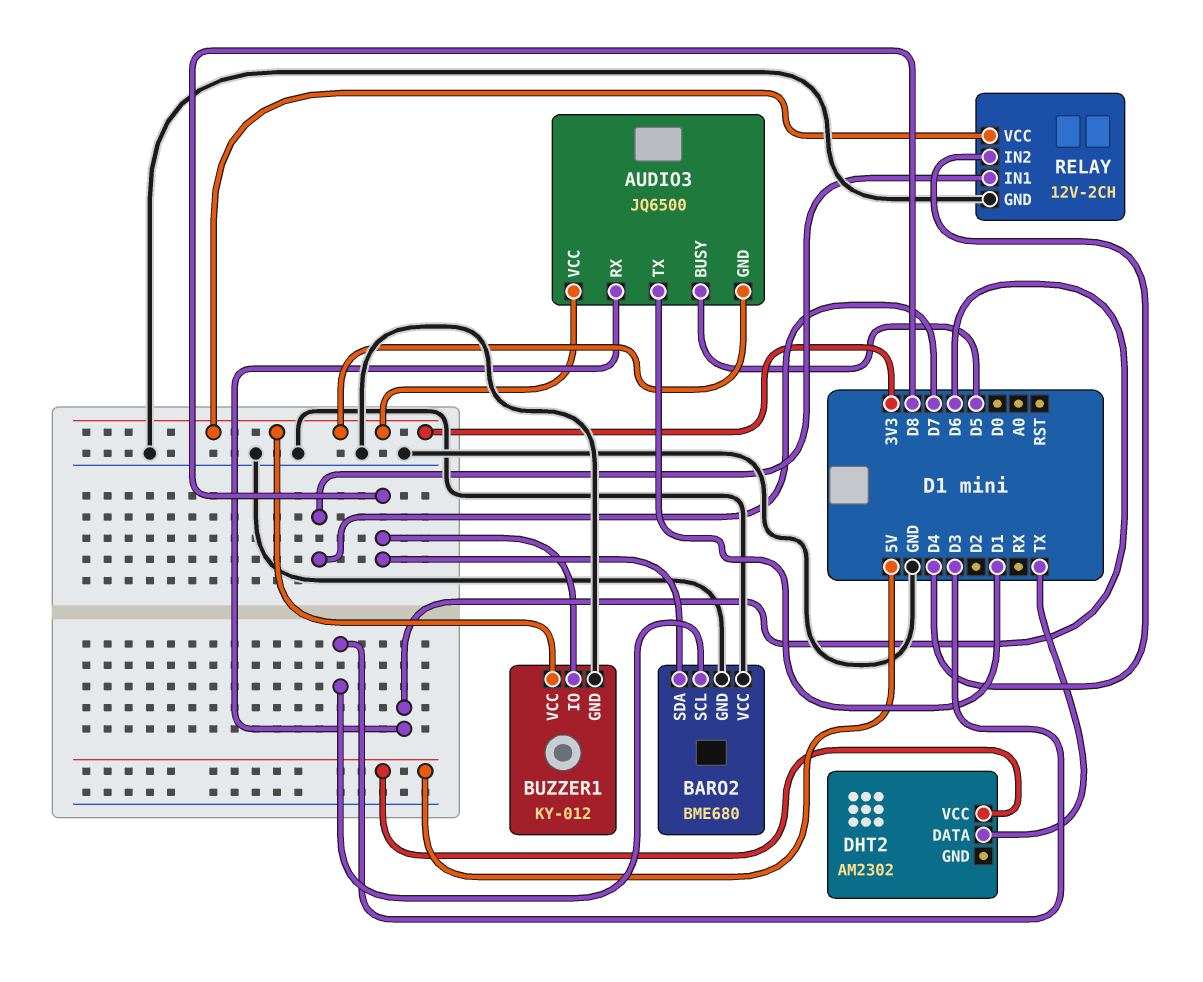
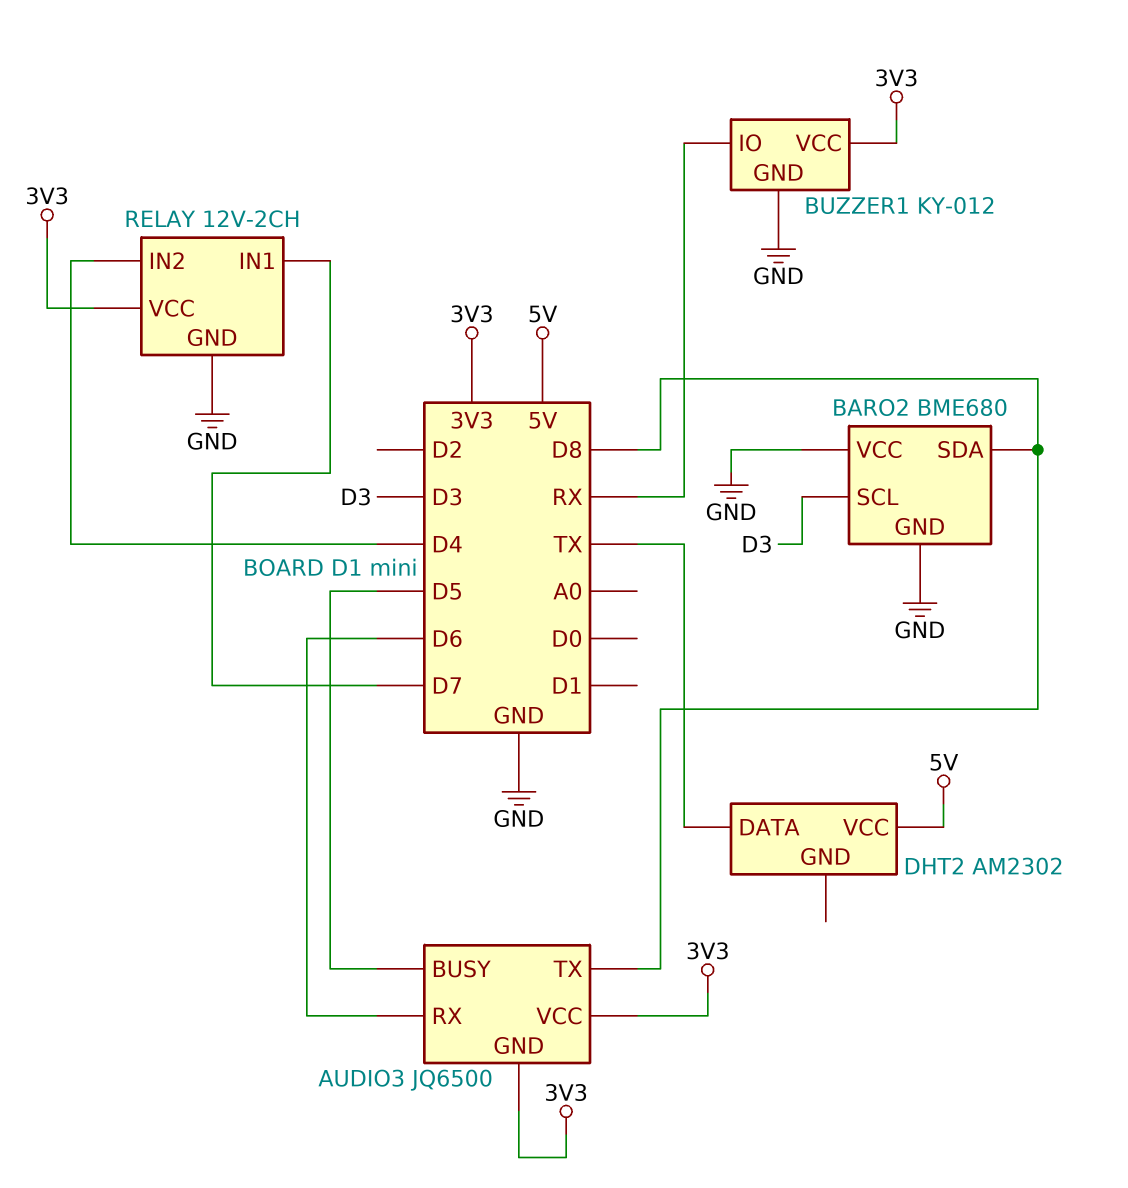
AUDIO3 pin TX: D1 -> D8
BUZZER1 pin IO: D8 -> RX

